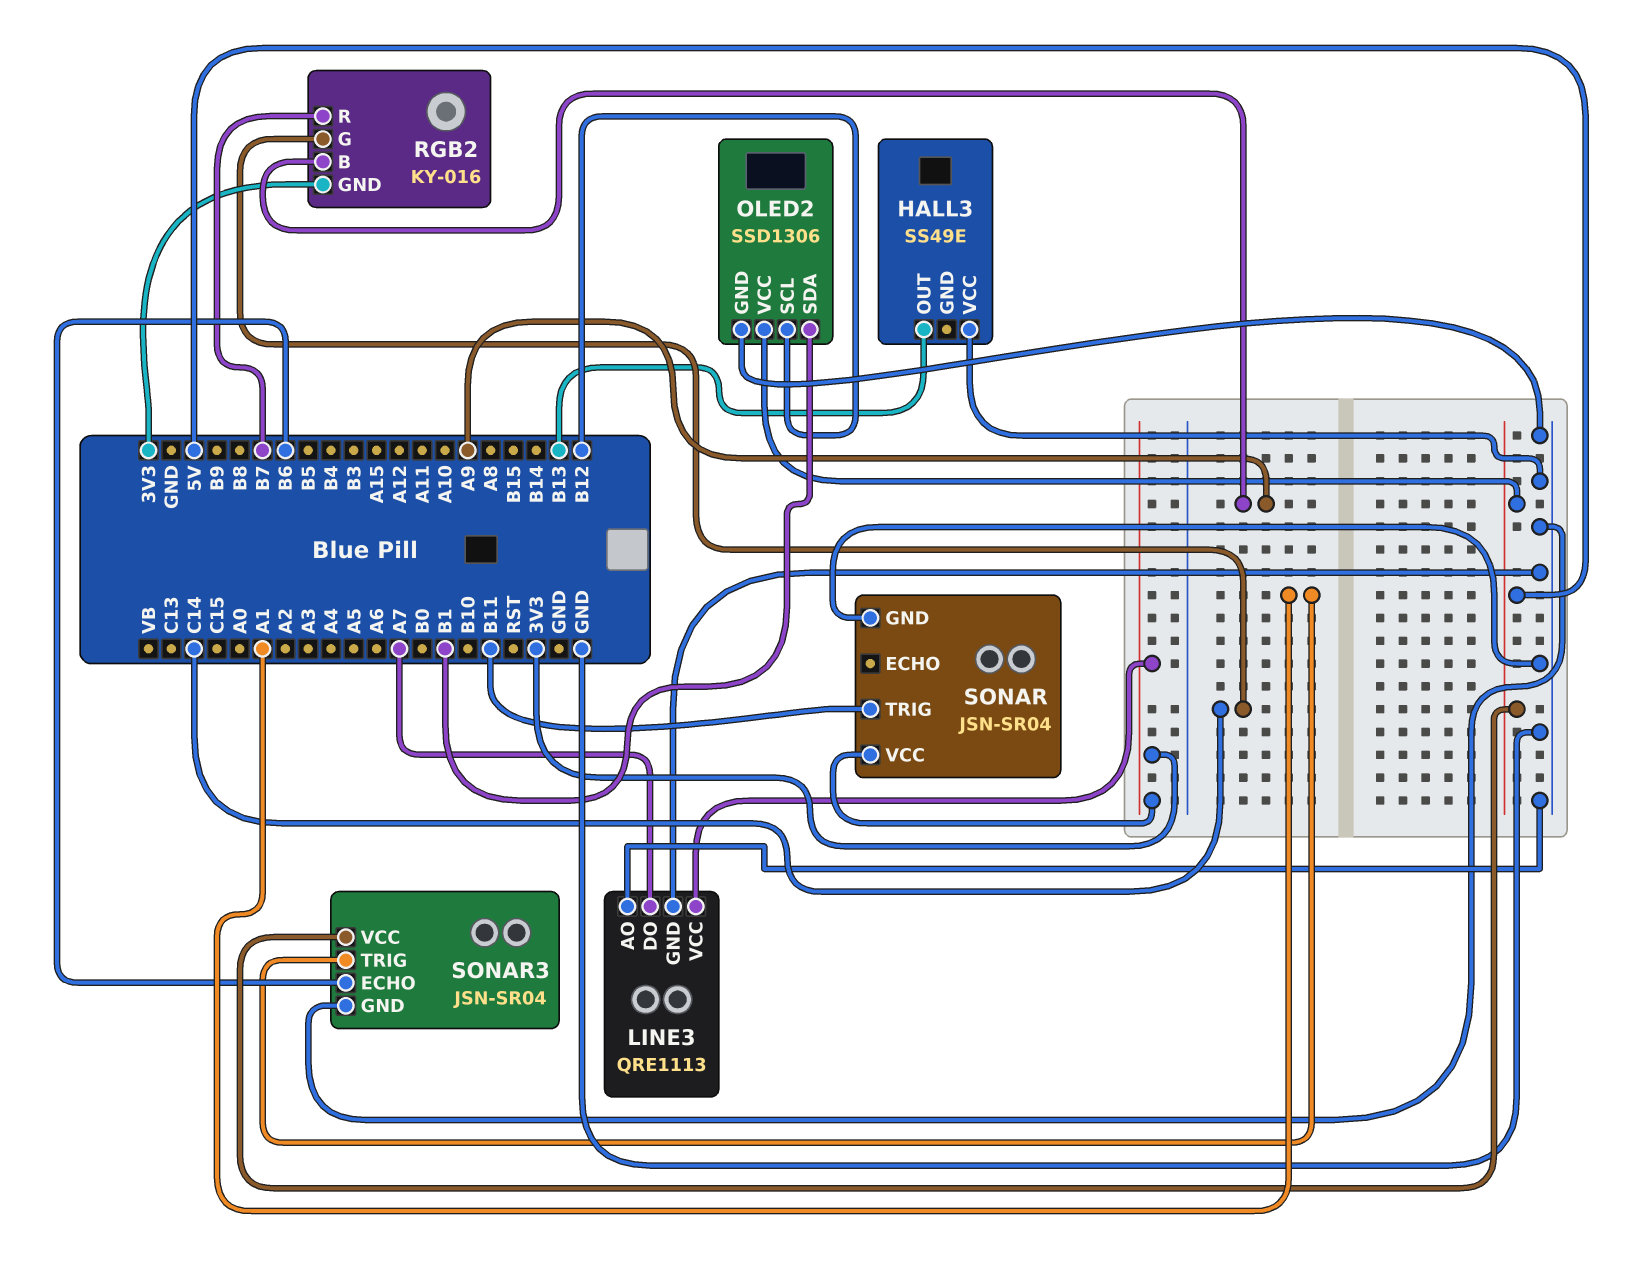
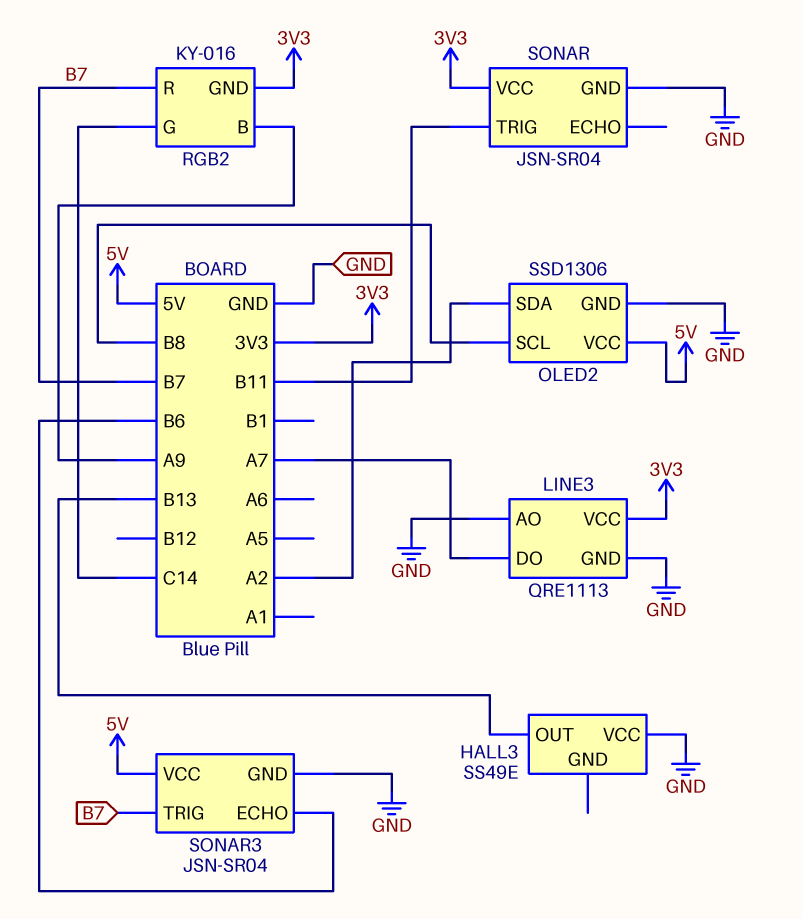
OLED2 pin SCL: B12 -> B8
OLED2 pin SDA: B1 -> A2
SONAR3 pin TRIG: A1 -> B7

